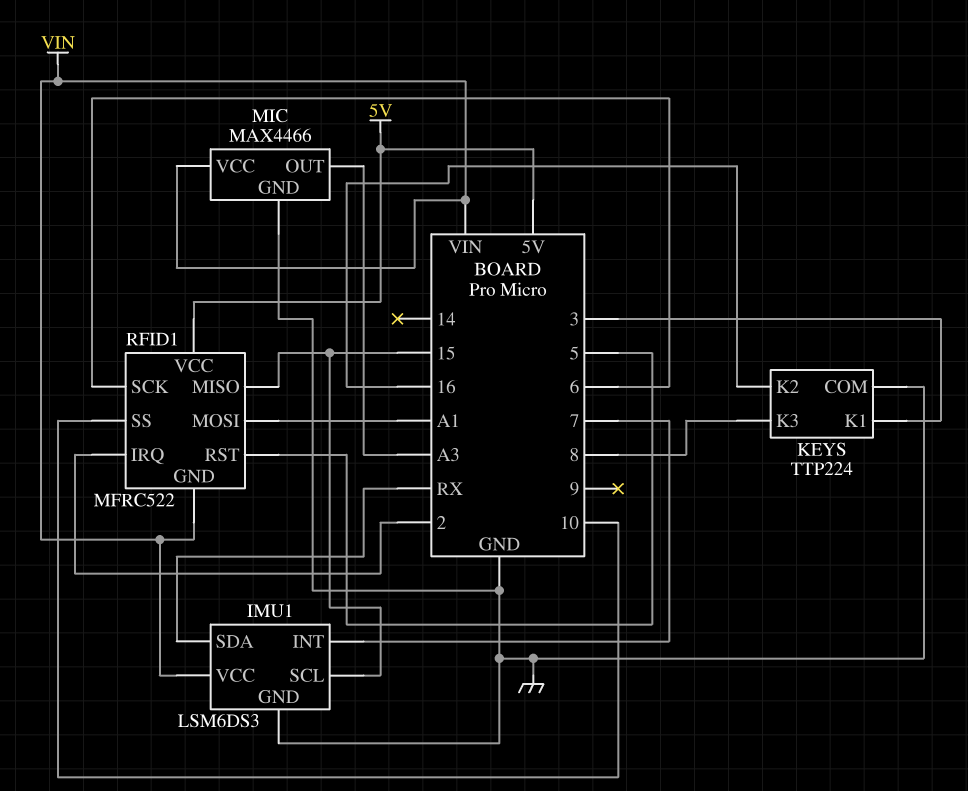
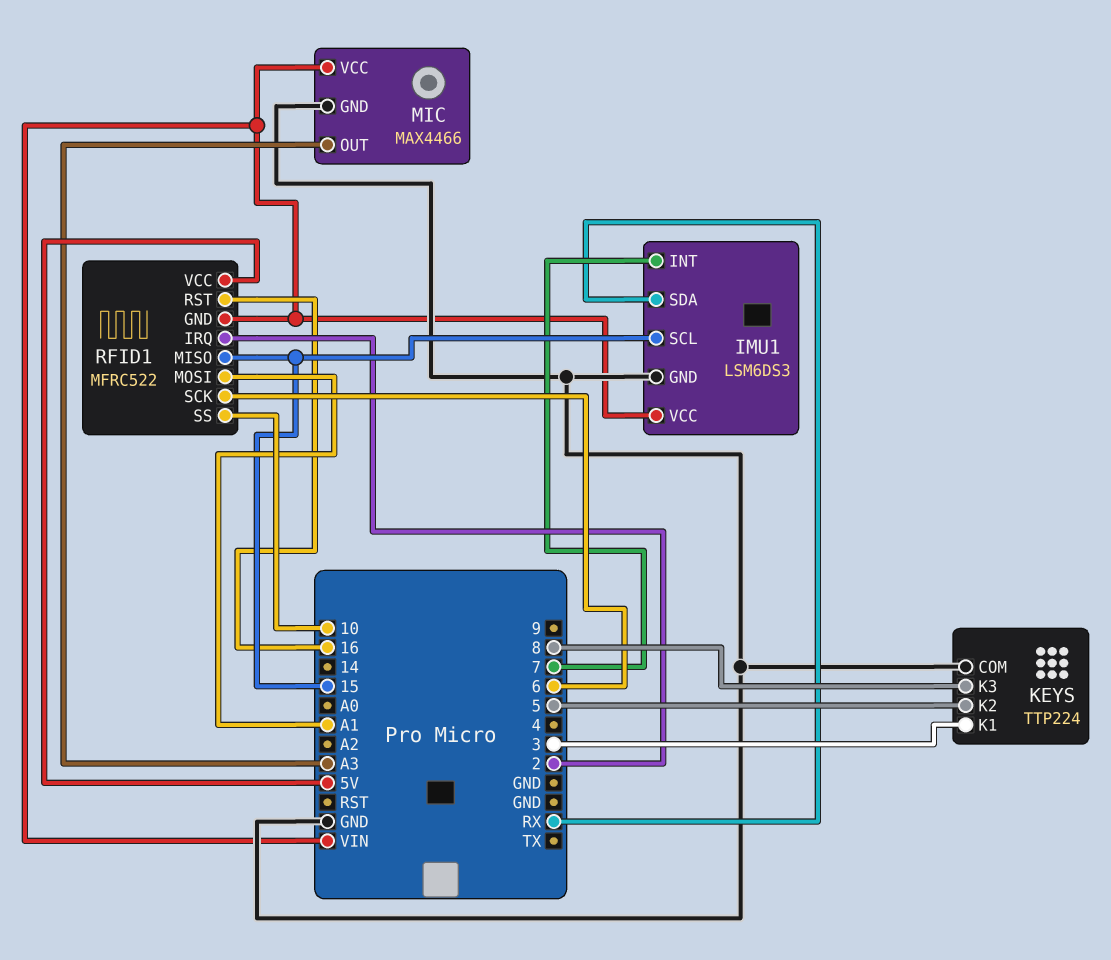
KEYS pin K2: 16 -> 5
RFID1 pin RST: 5 -> 16

